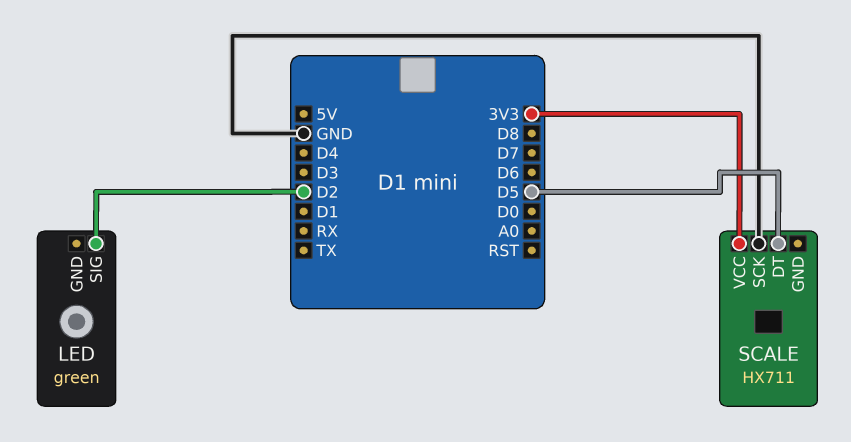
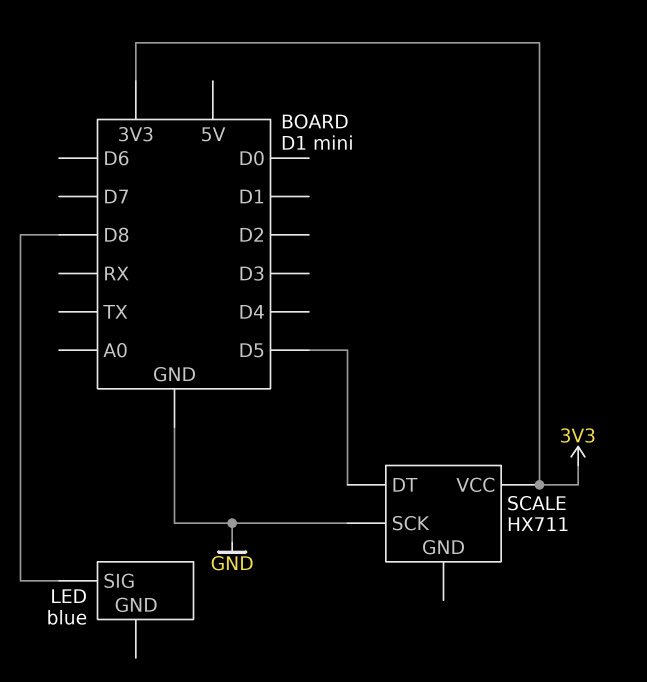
LED: green -> blue
LED pin SIG: D2 -> D8

